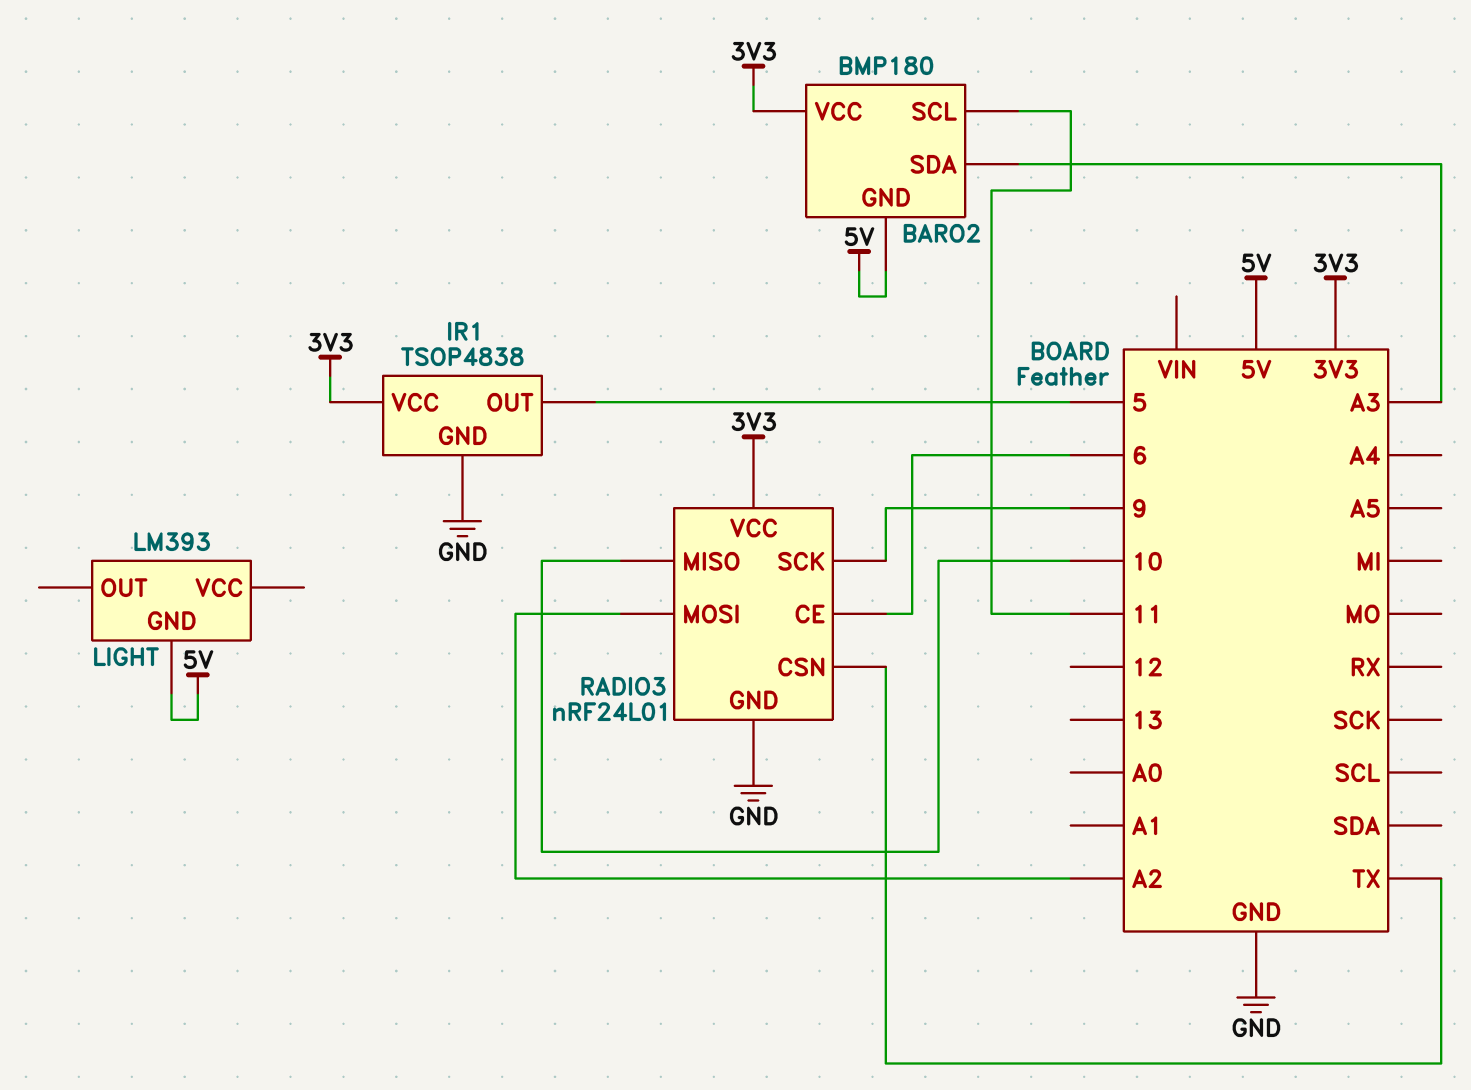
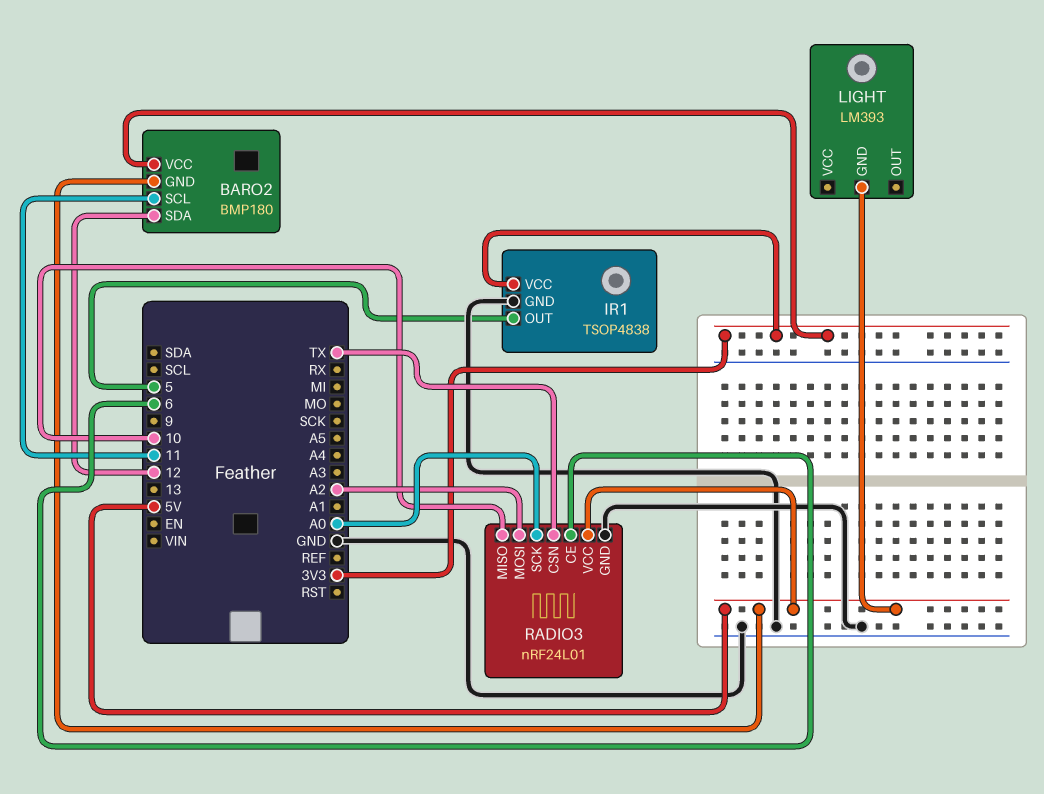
BARO2 pin SDA: A3 -> 12
RADIO3 pin SCK: 9 -> A0
RADIO3 pin VCC: 3V3 -> 5V

